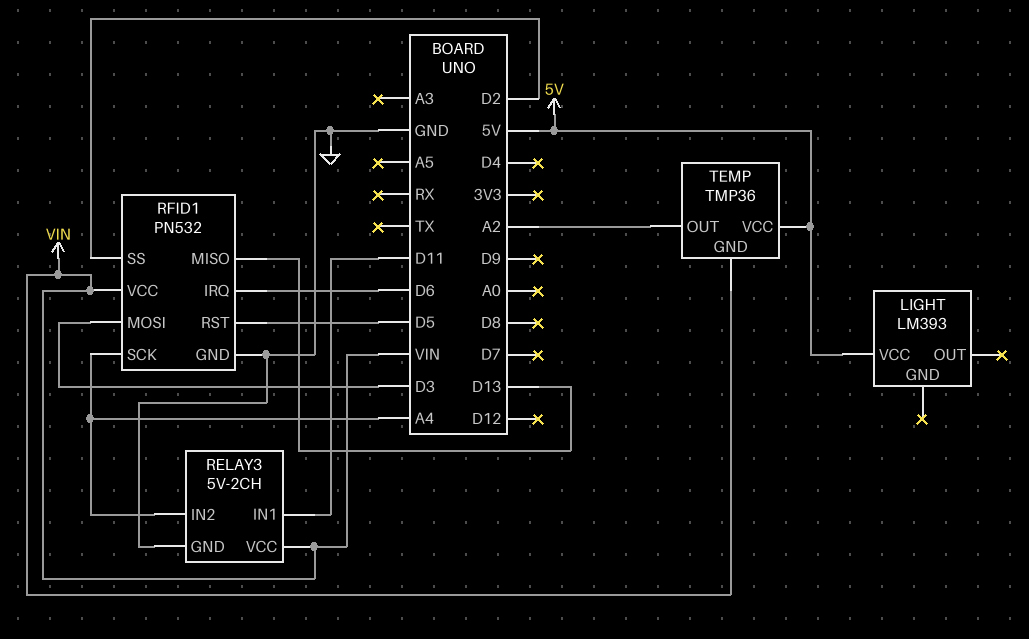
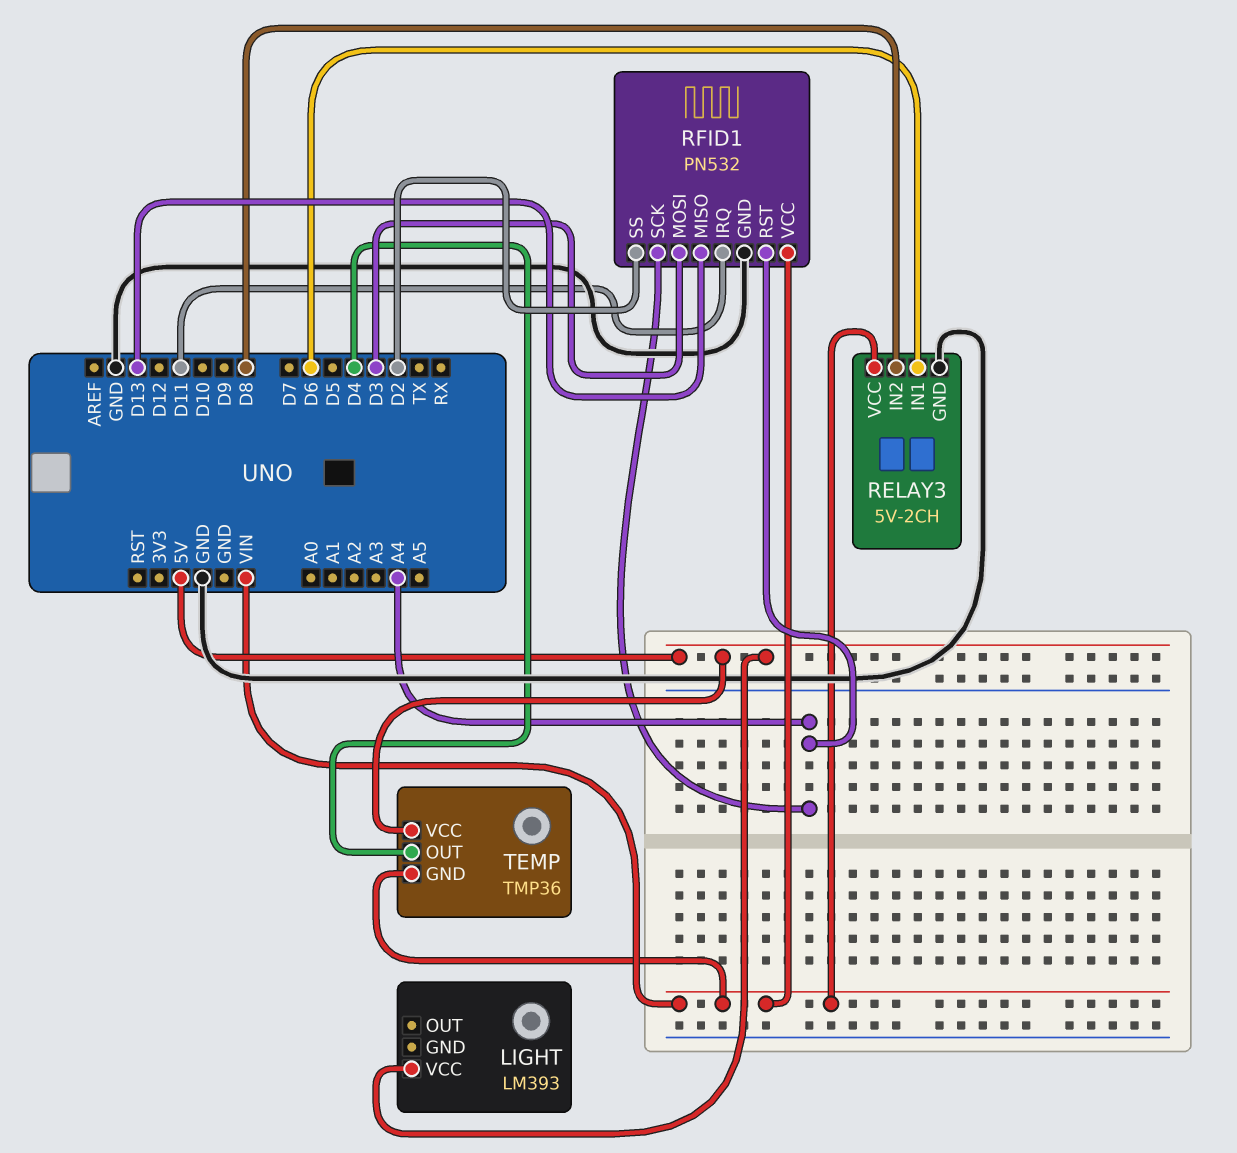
RELAY3 pin IN1: D11 -> D6
RELAY3 pin IN2: A4 -> D8
RFID1 pin IRQ: D6 -> D11
RFID1 pin RST: D5 -> A4
TEMP pin OUT: A2 -> D4

